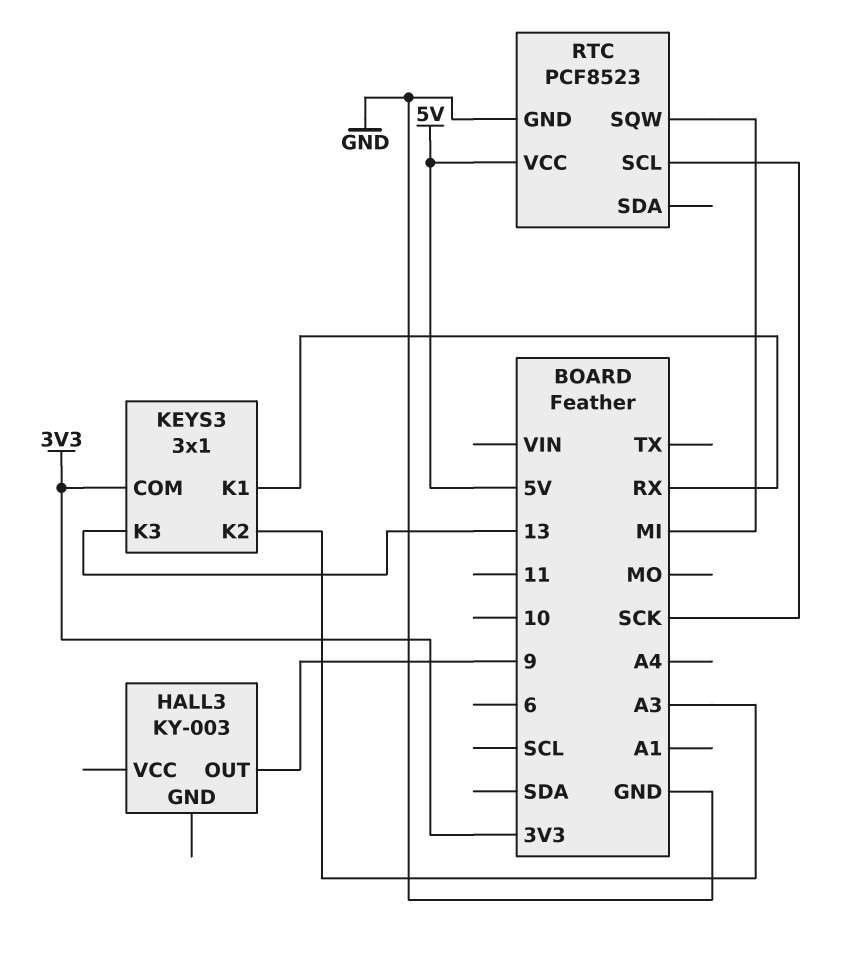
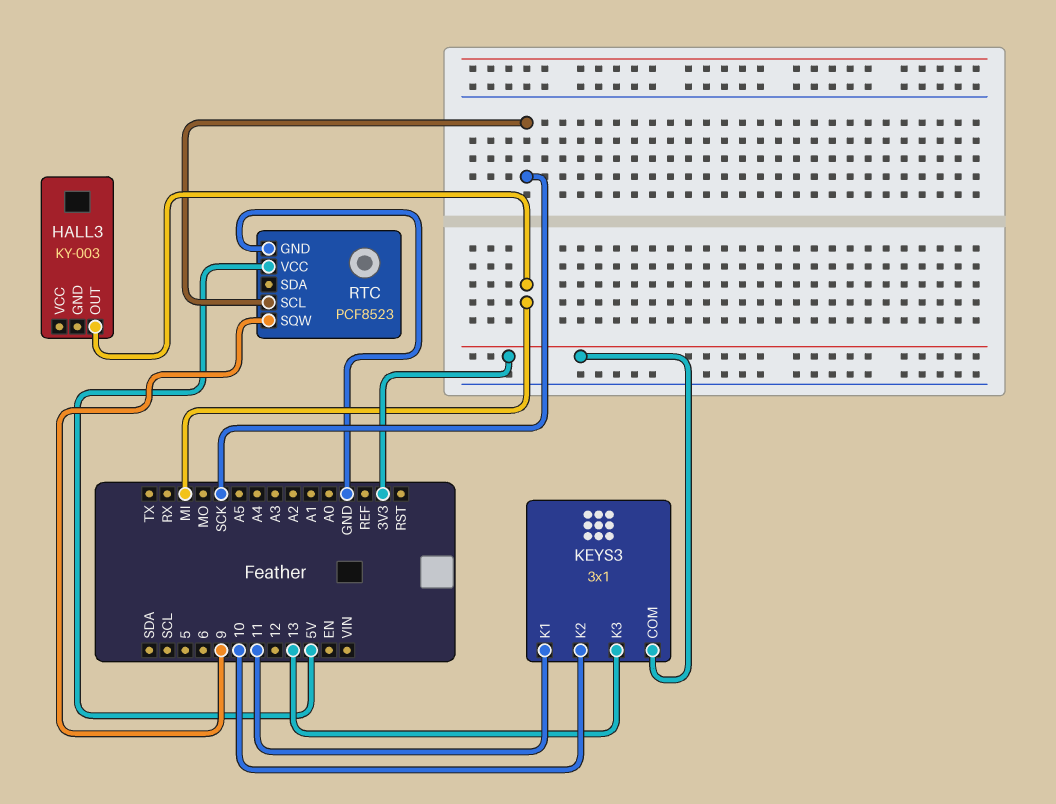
HALL3 pin OUT: 9 -> MI
KEYS3 pin K1: RX -> 11
KEYS3 pin K2: A3 -> 10
RTC pin SQW: MI -> 9

